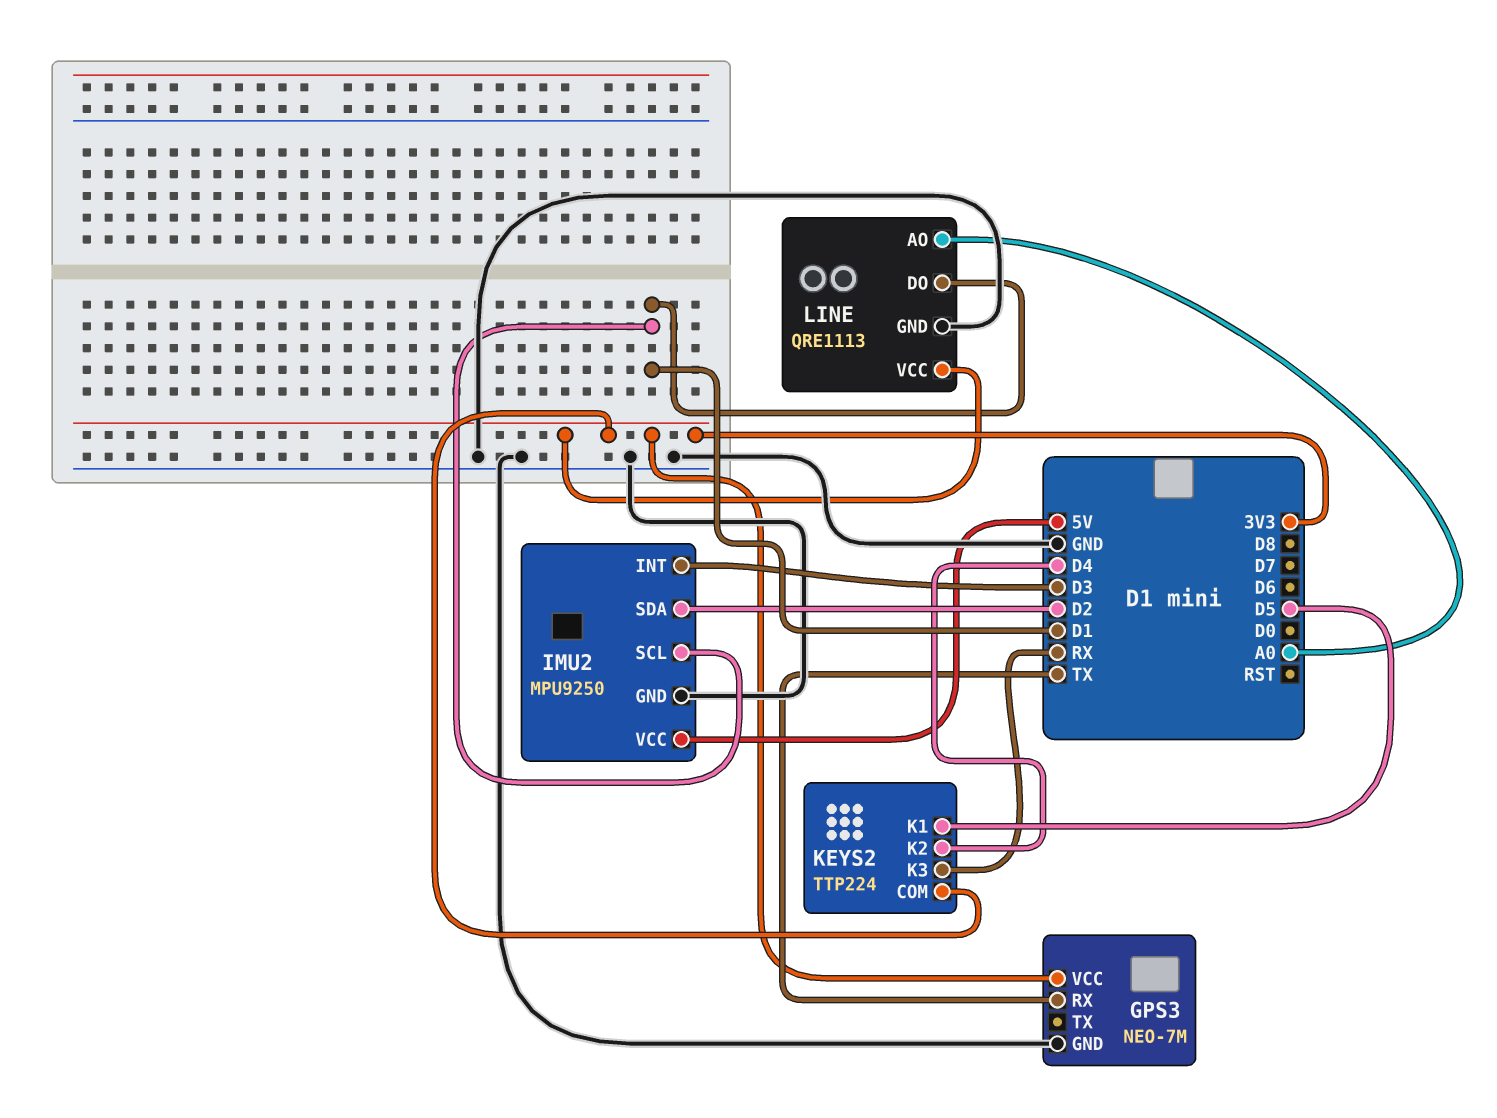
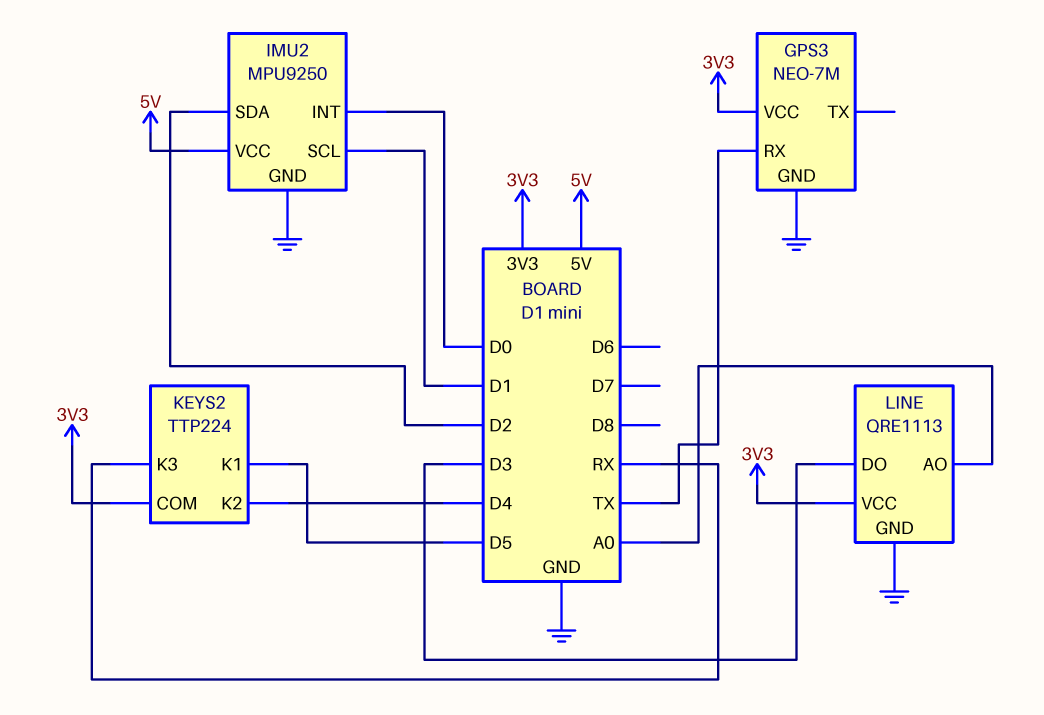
IMU2 pin INT: D3 -> D0
LINE pin DO: D1 -> D3

